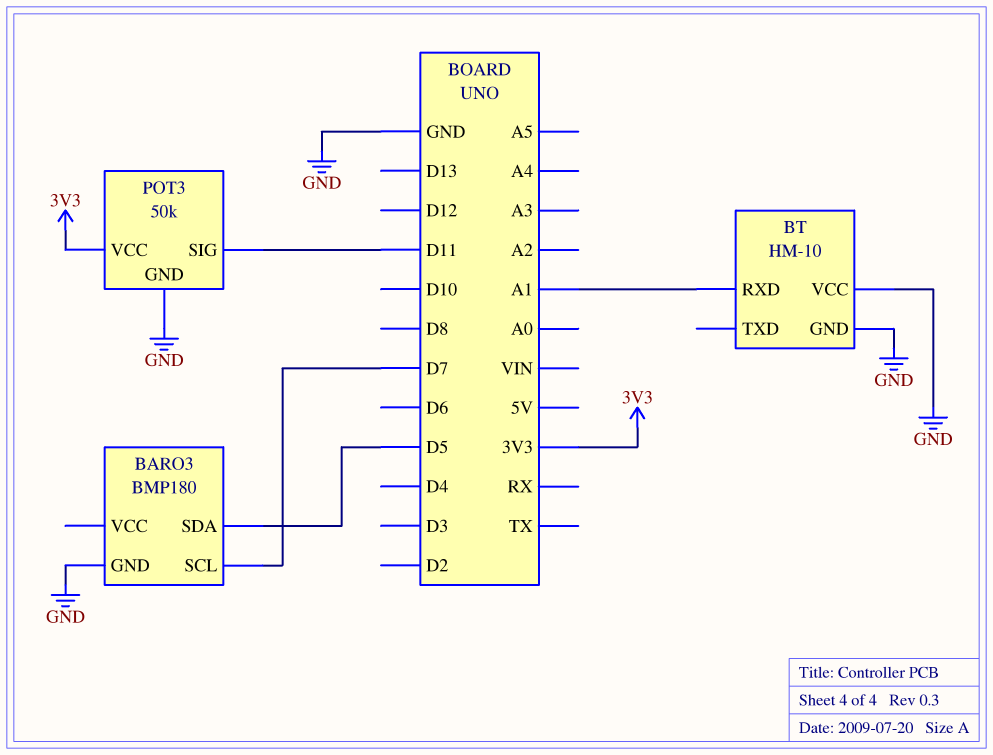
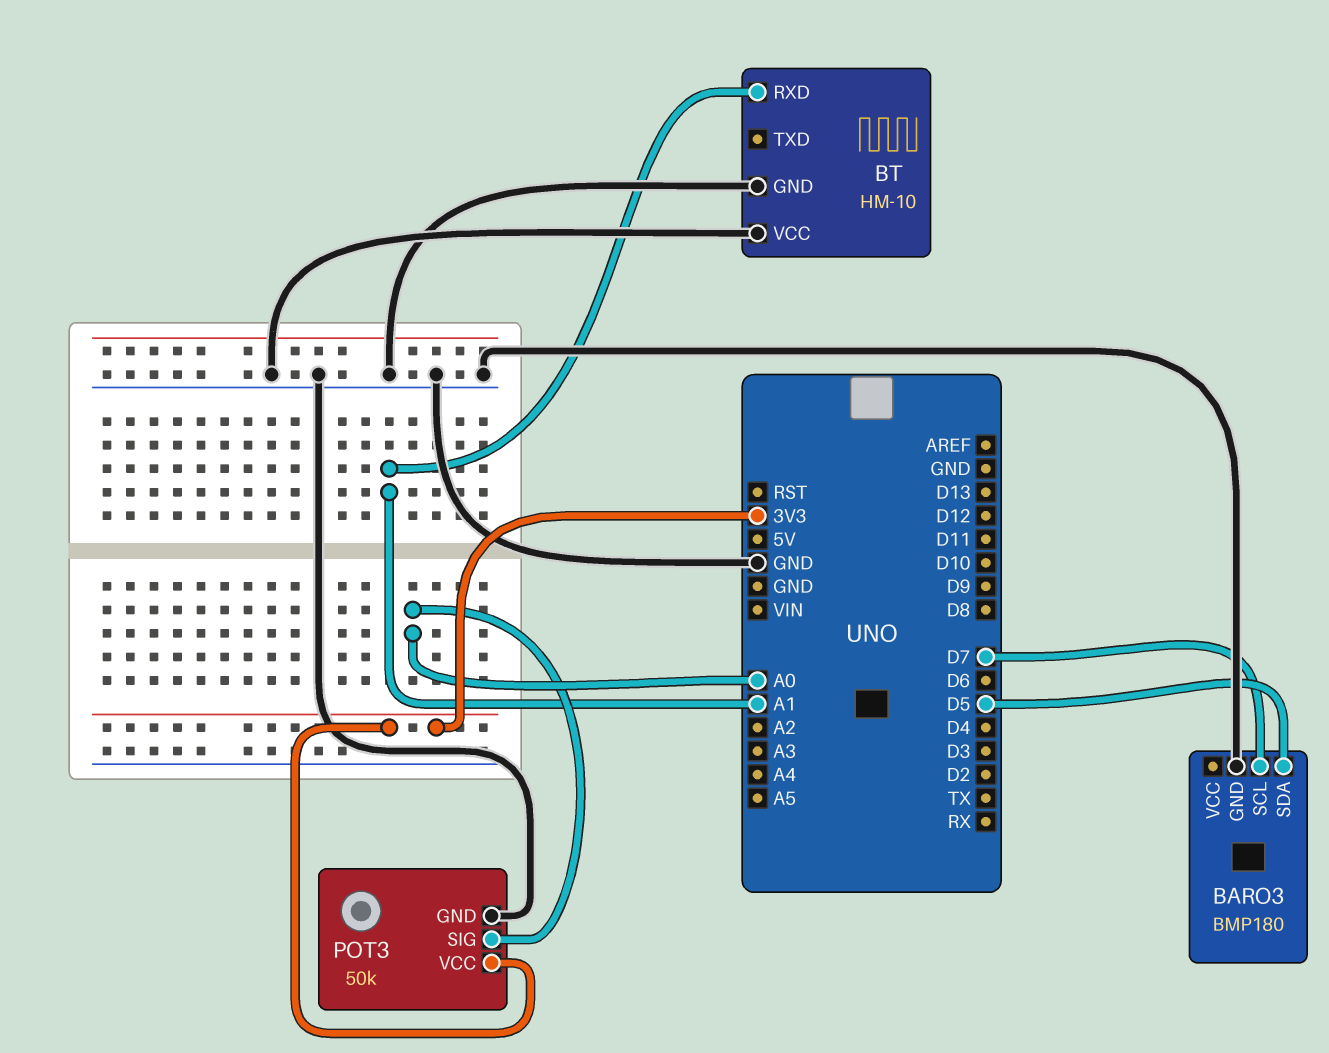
POT3 pin SIG: D11 -> A0

